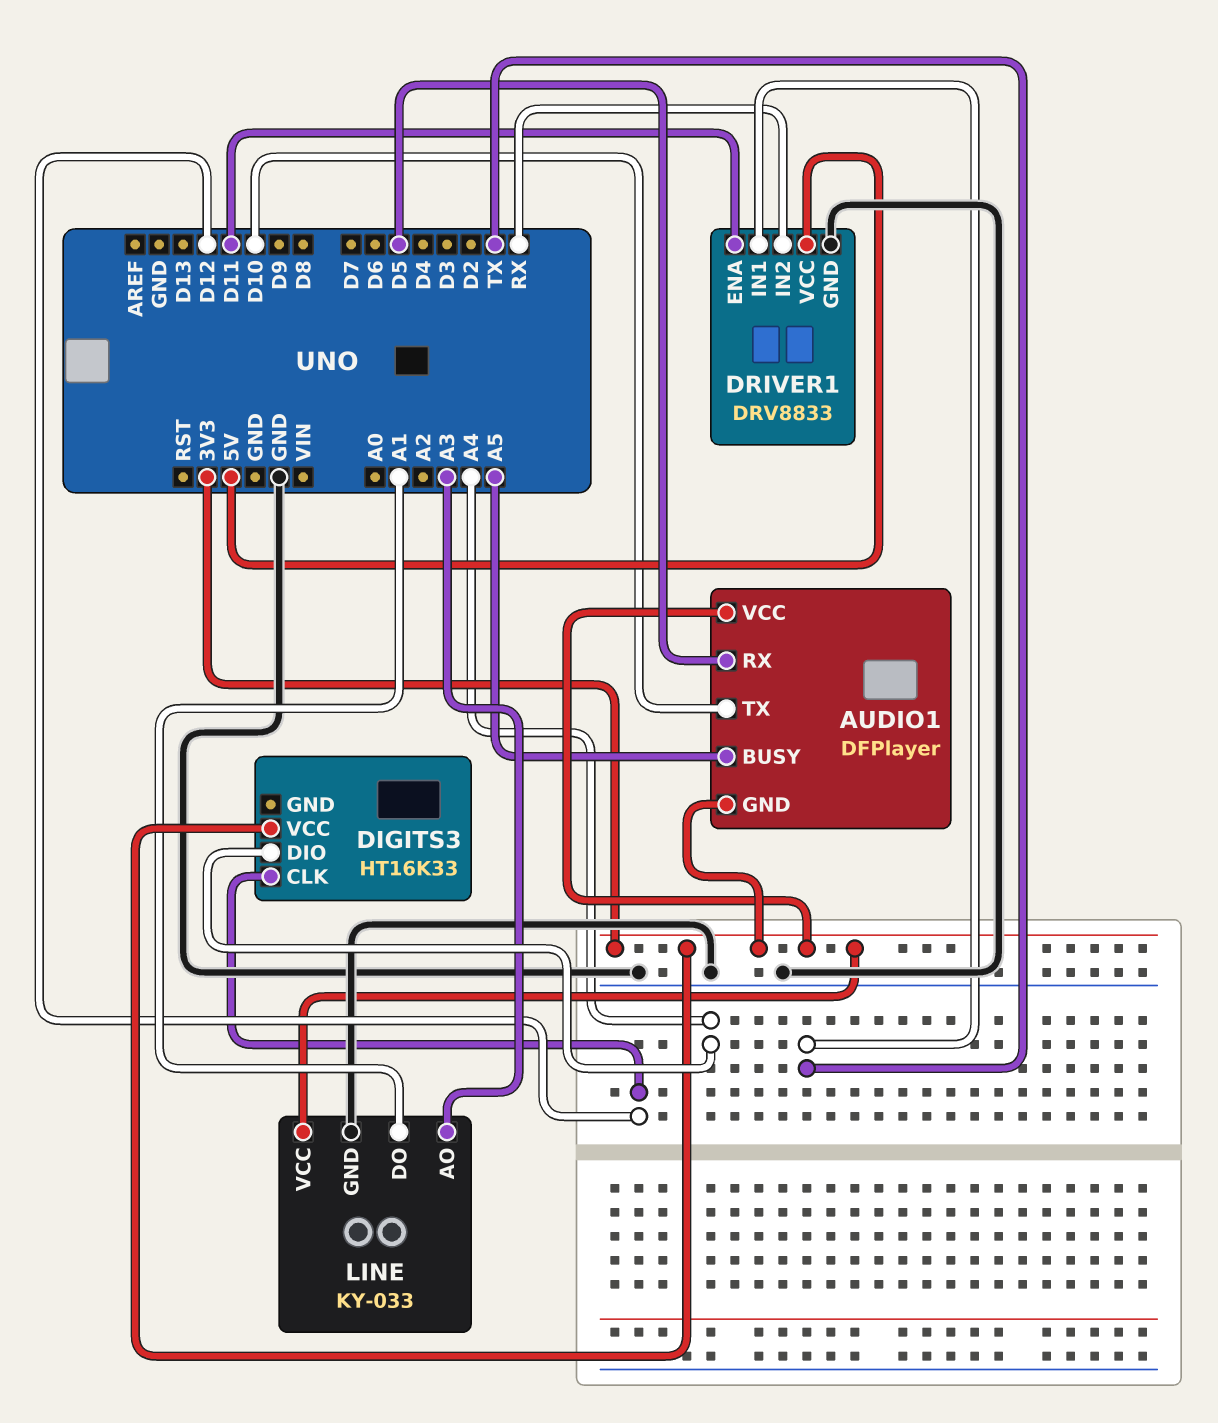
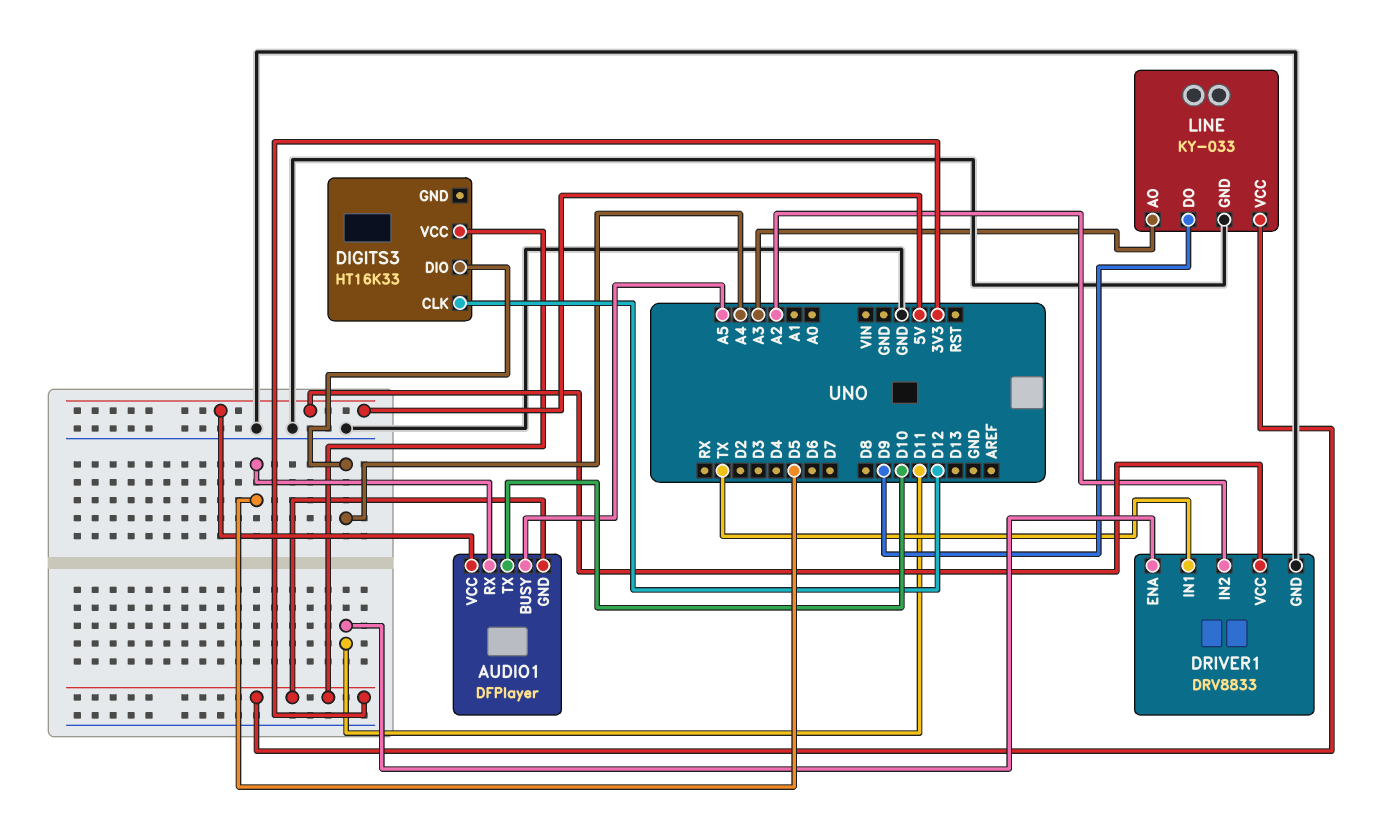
AUDIO1 pin VCC: 3V3 -> 5V
DRIVER1 pin IN2: RX -> A2
LINE pin DO: A1 -> D9

